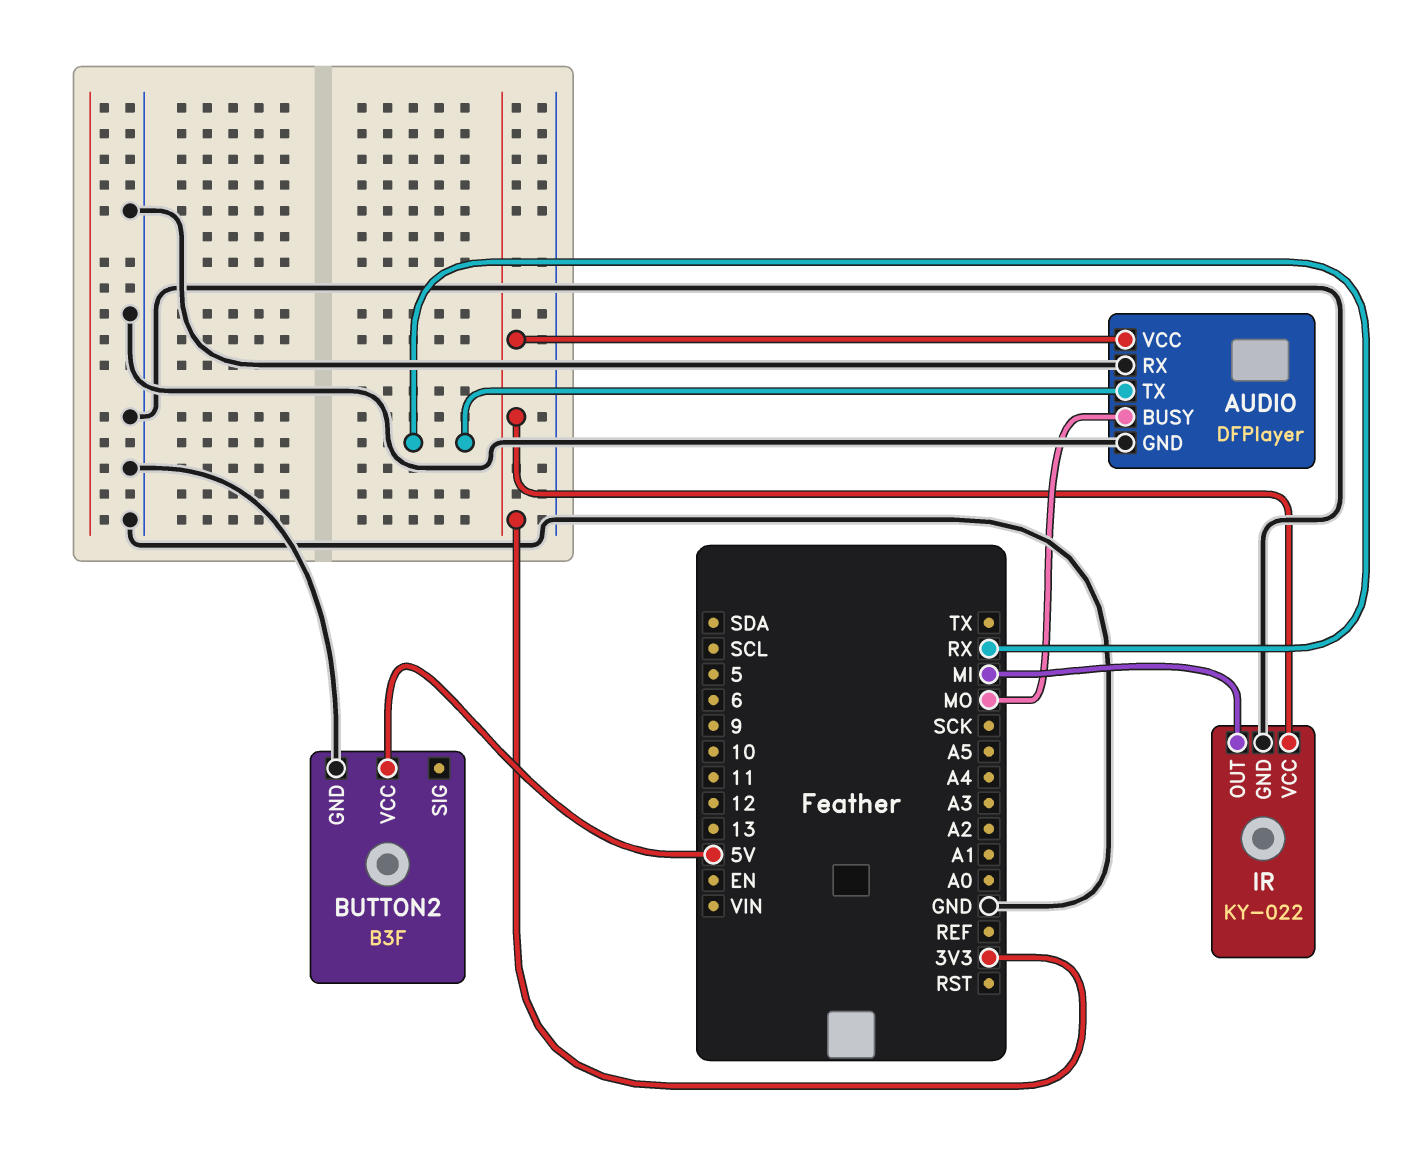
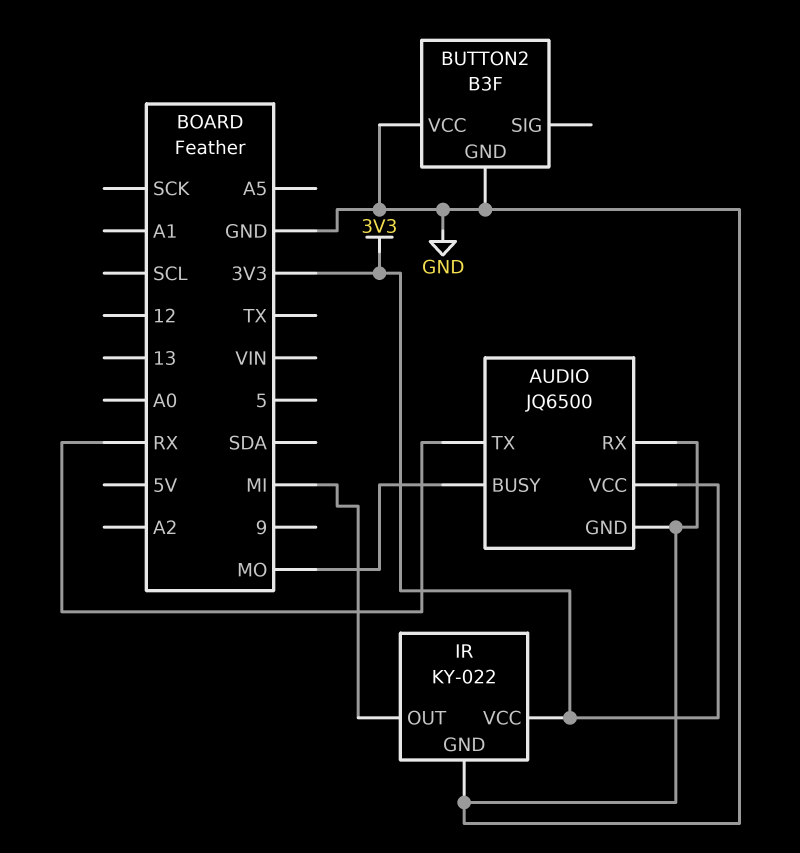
AUDIO: DFPlayer -> JQ6500
BUTTON2 pin VCC: 5V -> GND

